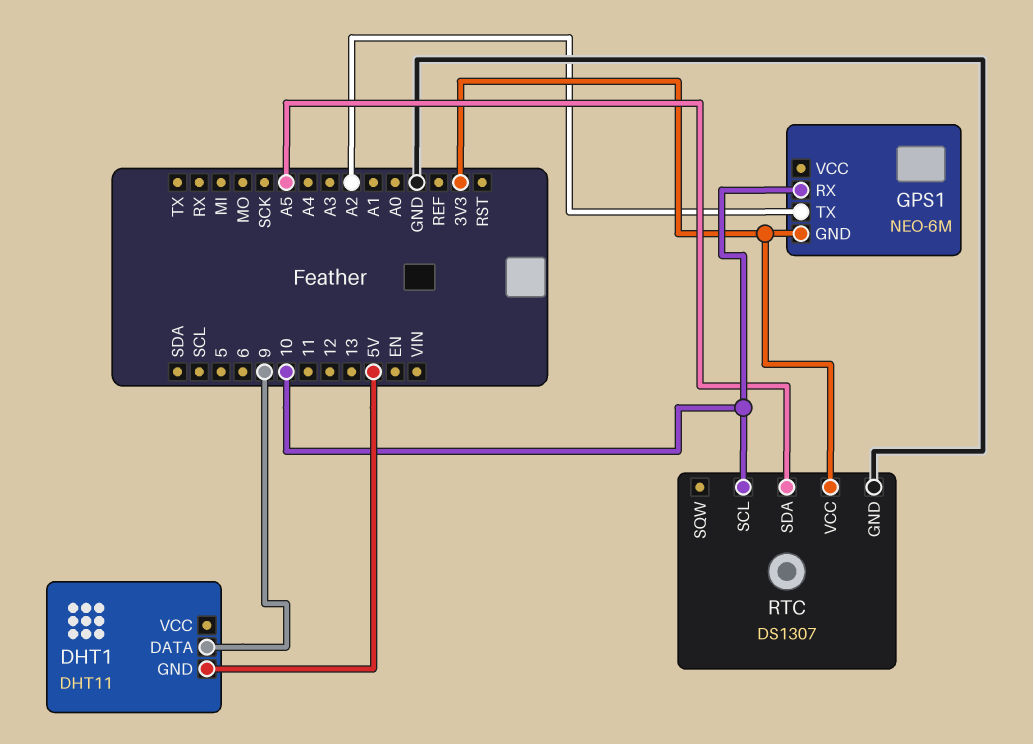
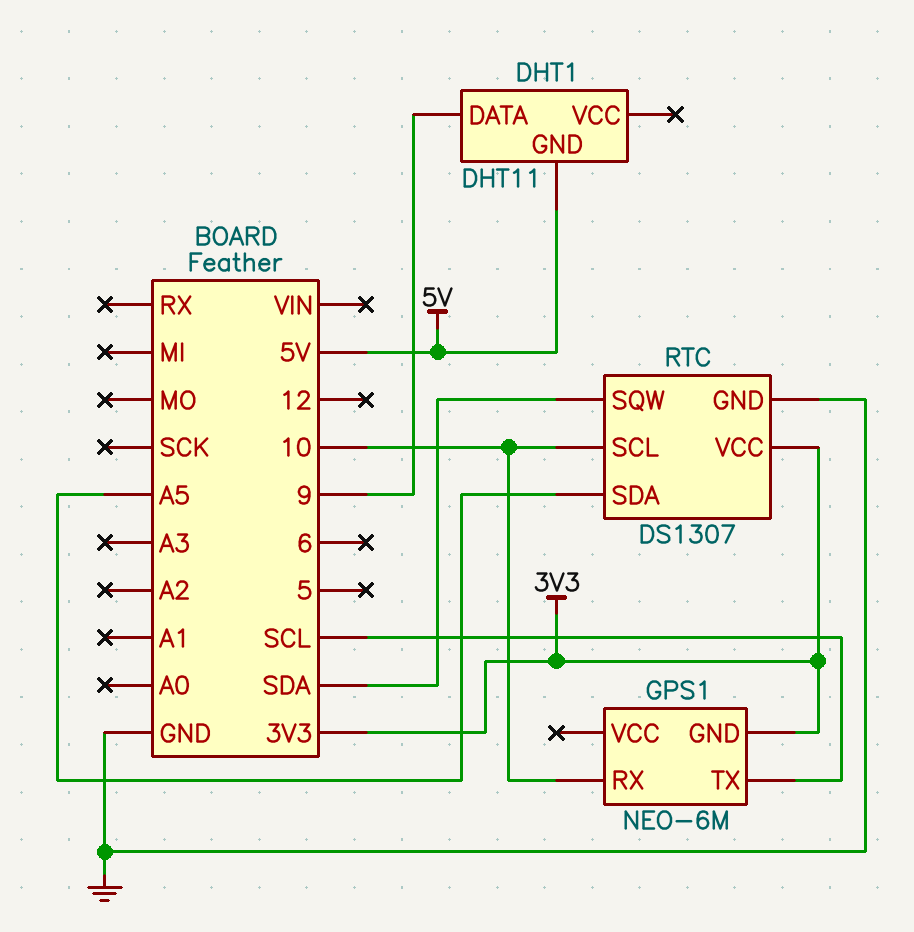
GPS1 pin TX: A2 -> SCL
RTC pin SQW: none -> SDA

